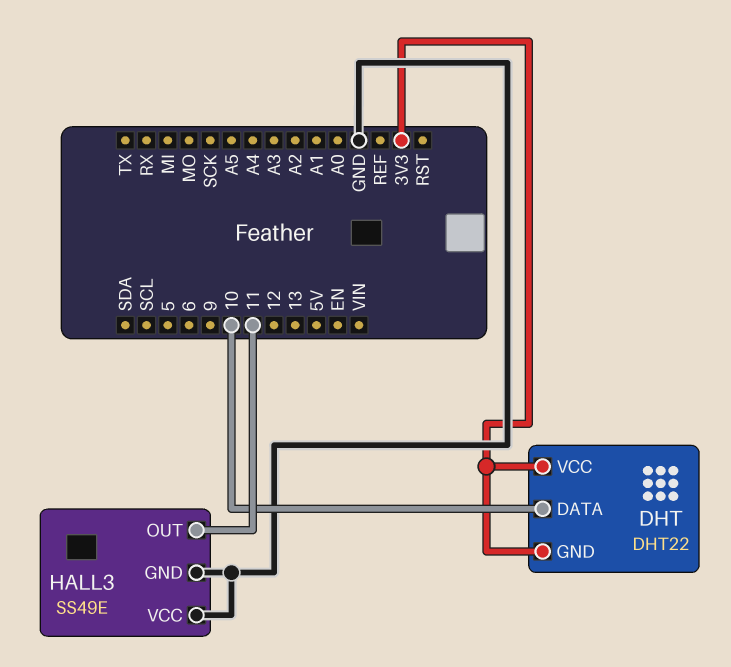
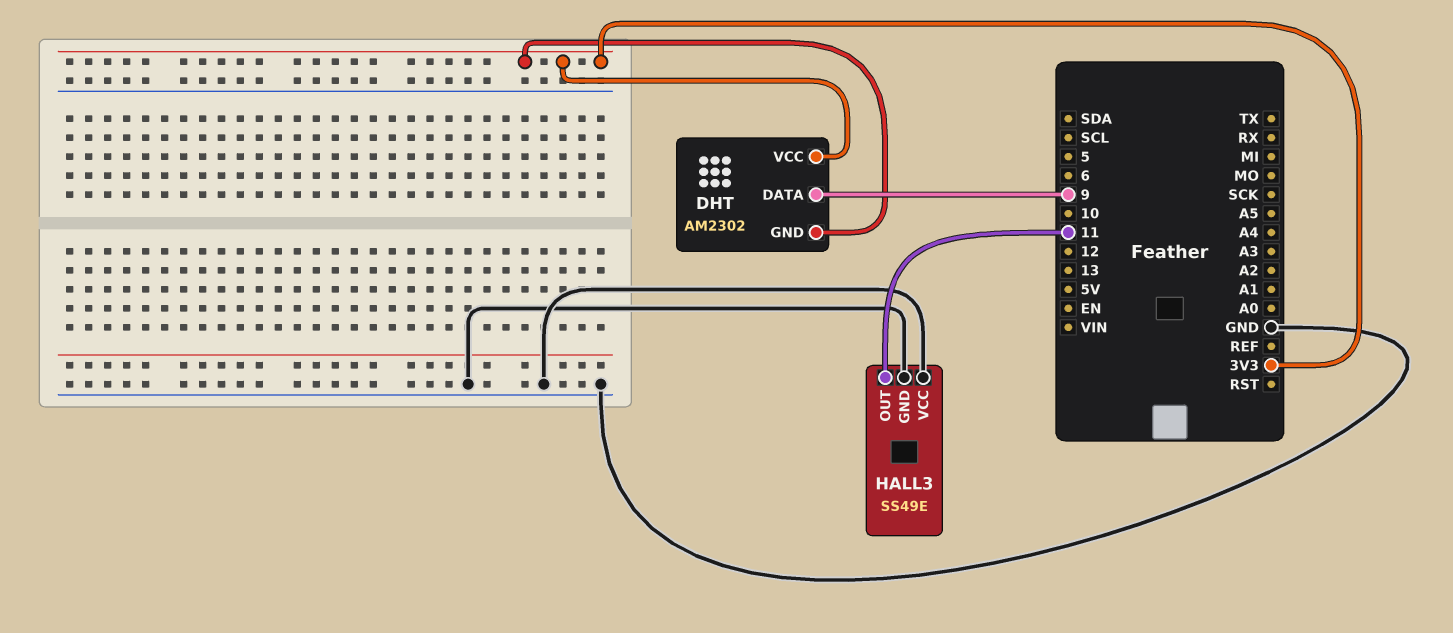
DHT: DHT22 -> AM2302
DHT pin DATA: 10 -> 9

